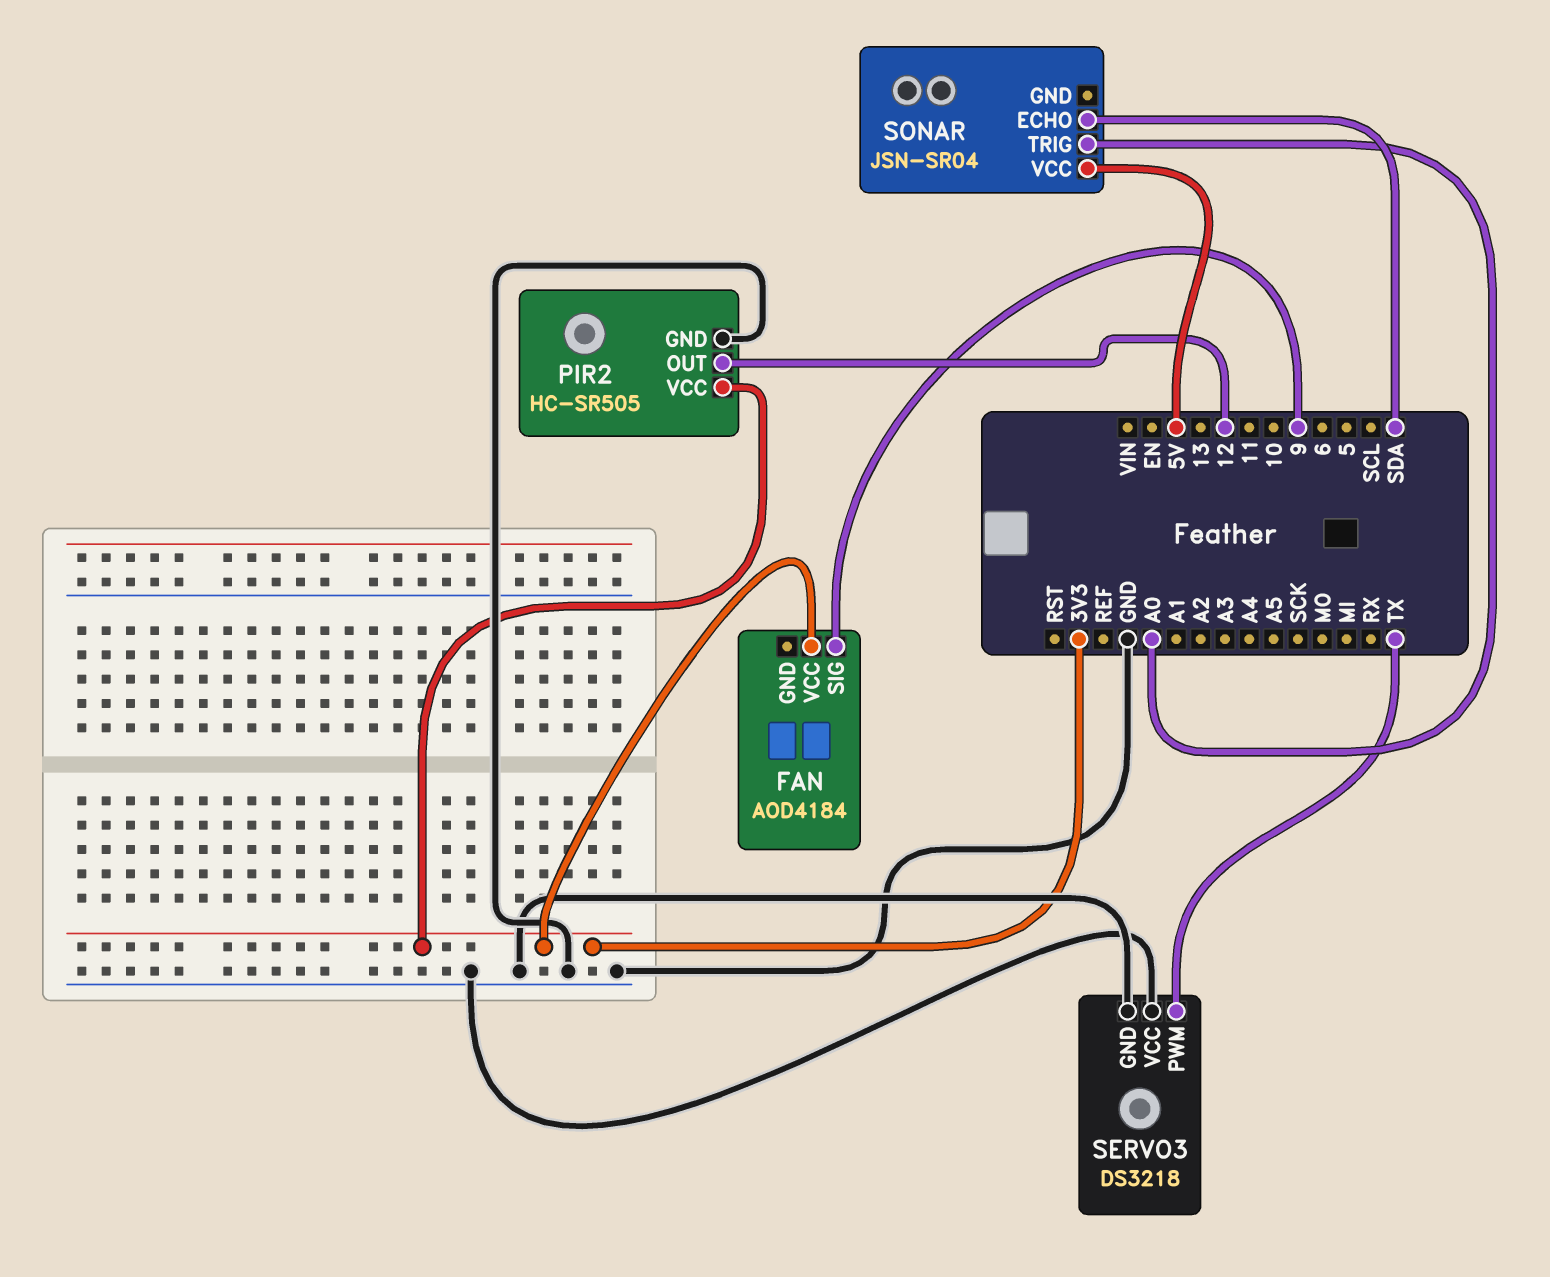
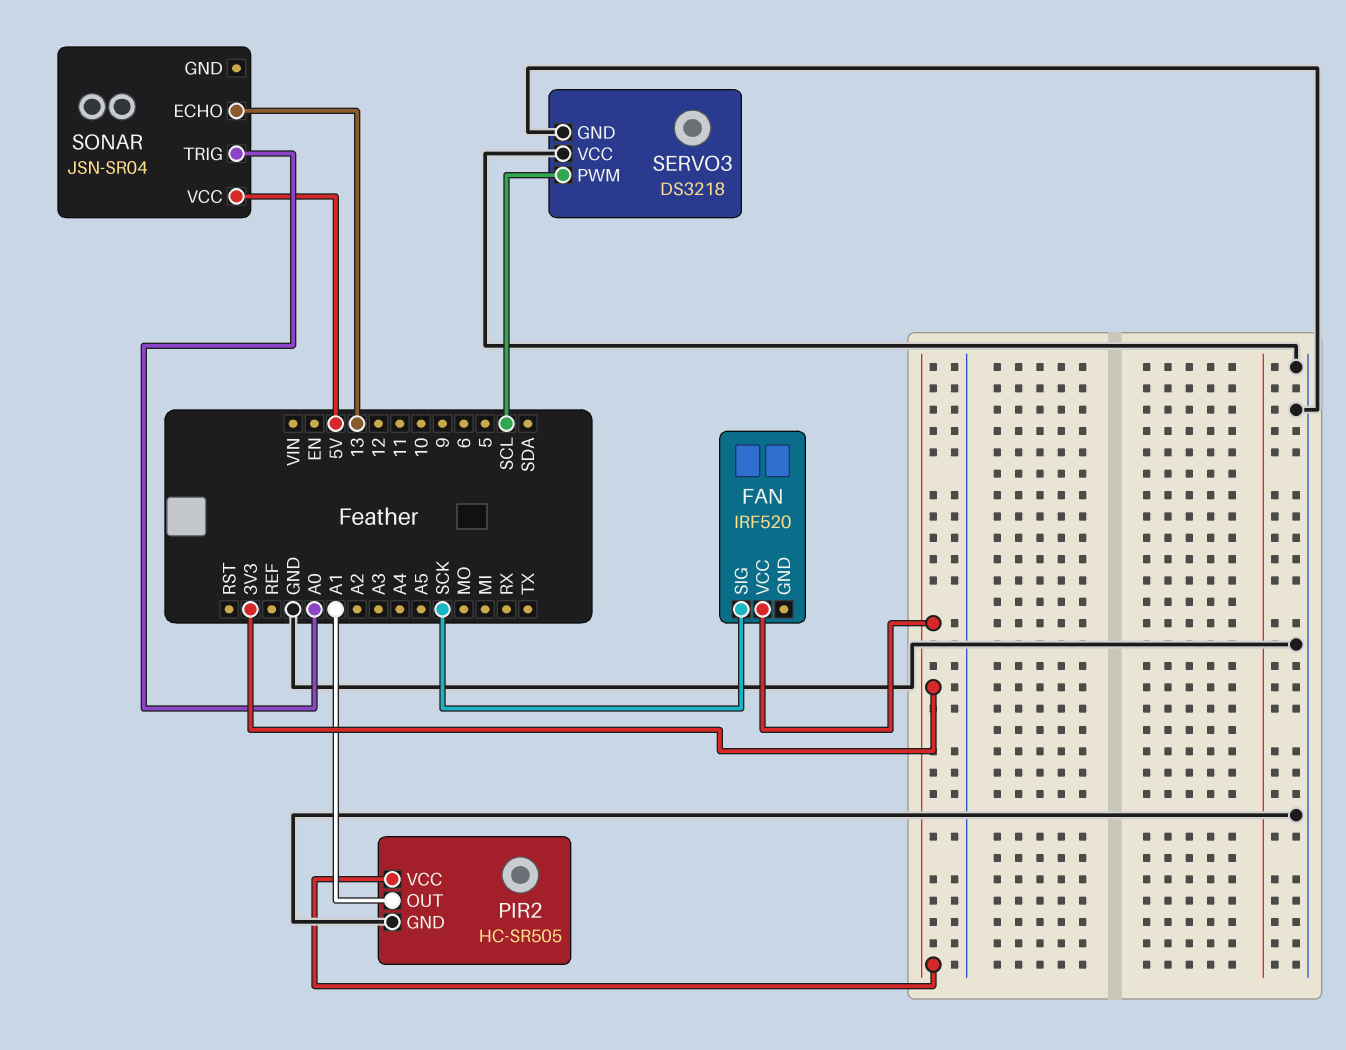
FAN: AOD4184 -> IRF520
FAN pin SIG: 9 -> SCK
PIR2 pin OUT: 12 -> A1
SERVO3 pin PWM: TX -> SCL
SONAR pin ECHO: SDA -> 13

